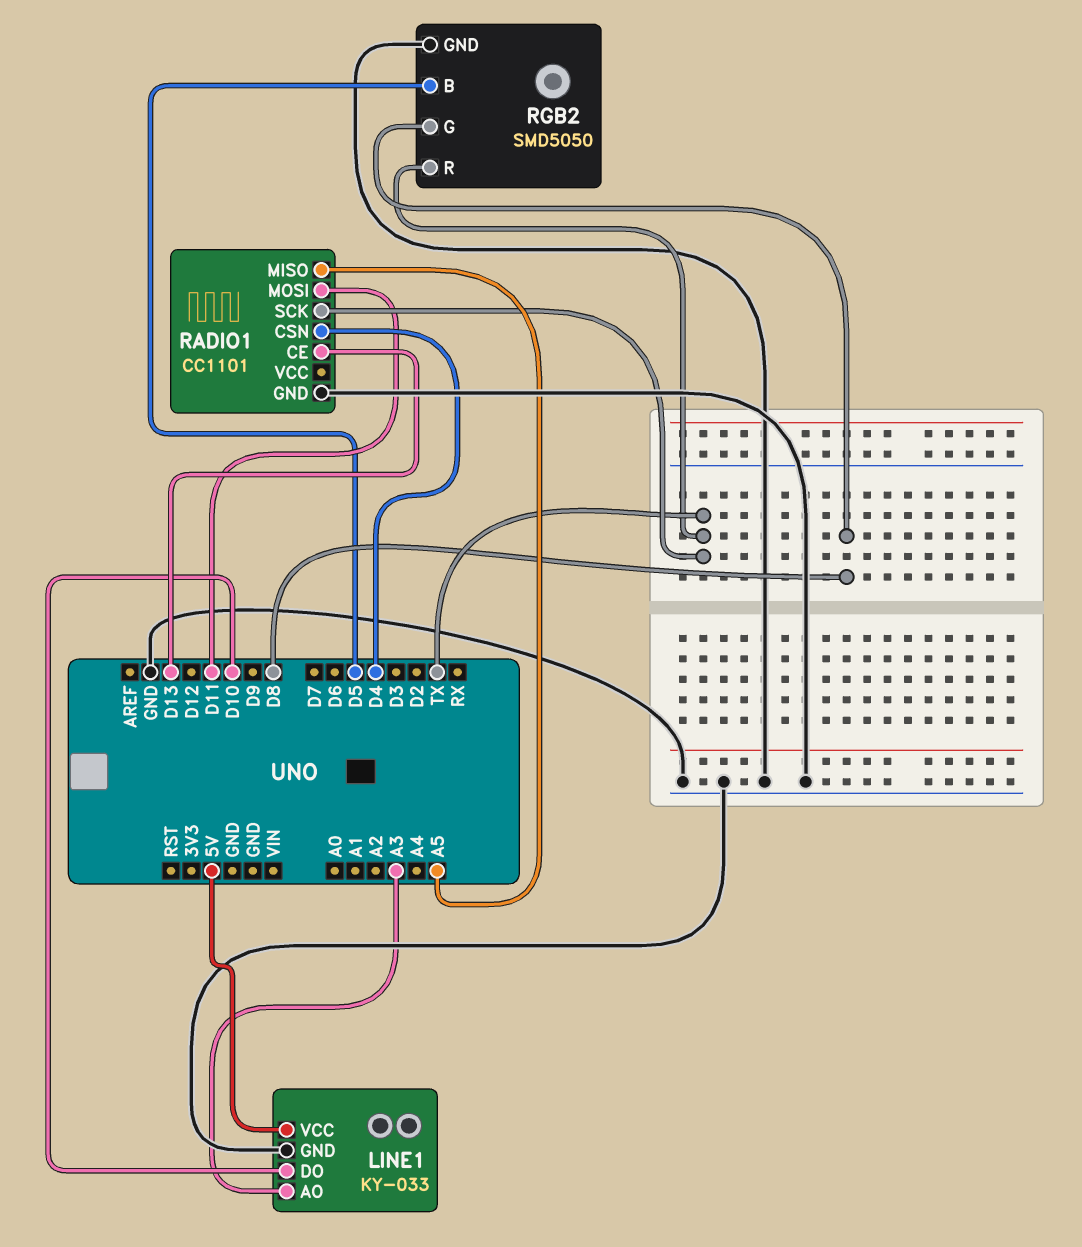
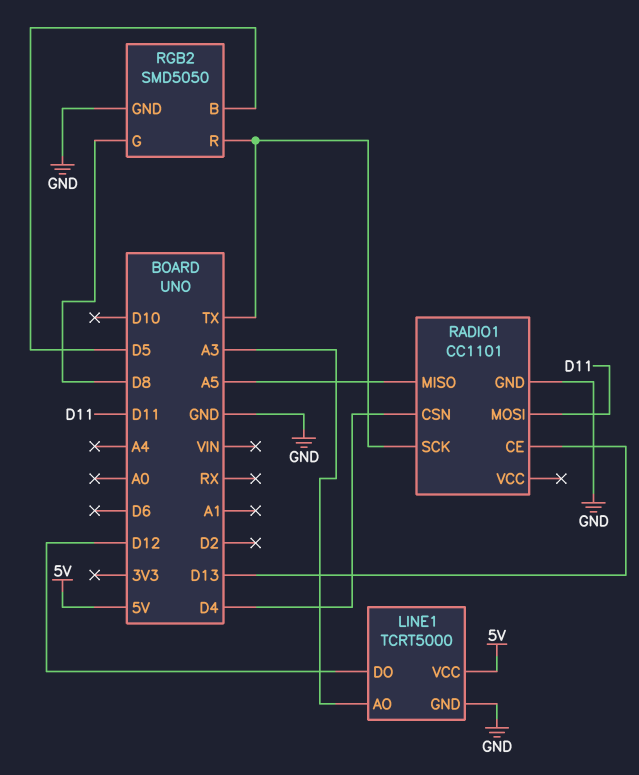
LINE1: KY-033 -> TCRT5000
LINE1 pin DO: D10 -> D12

